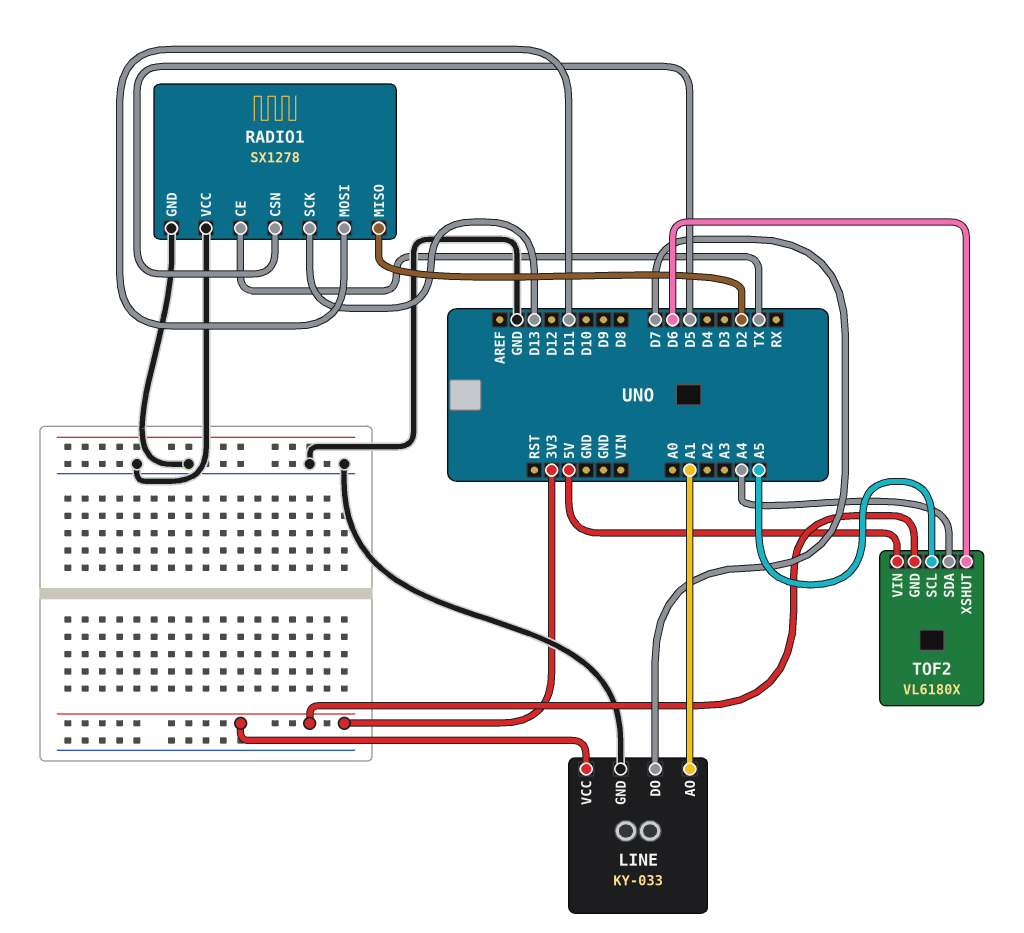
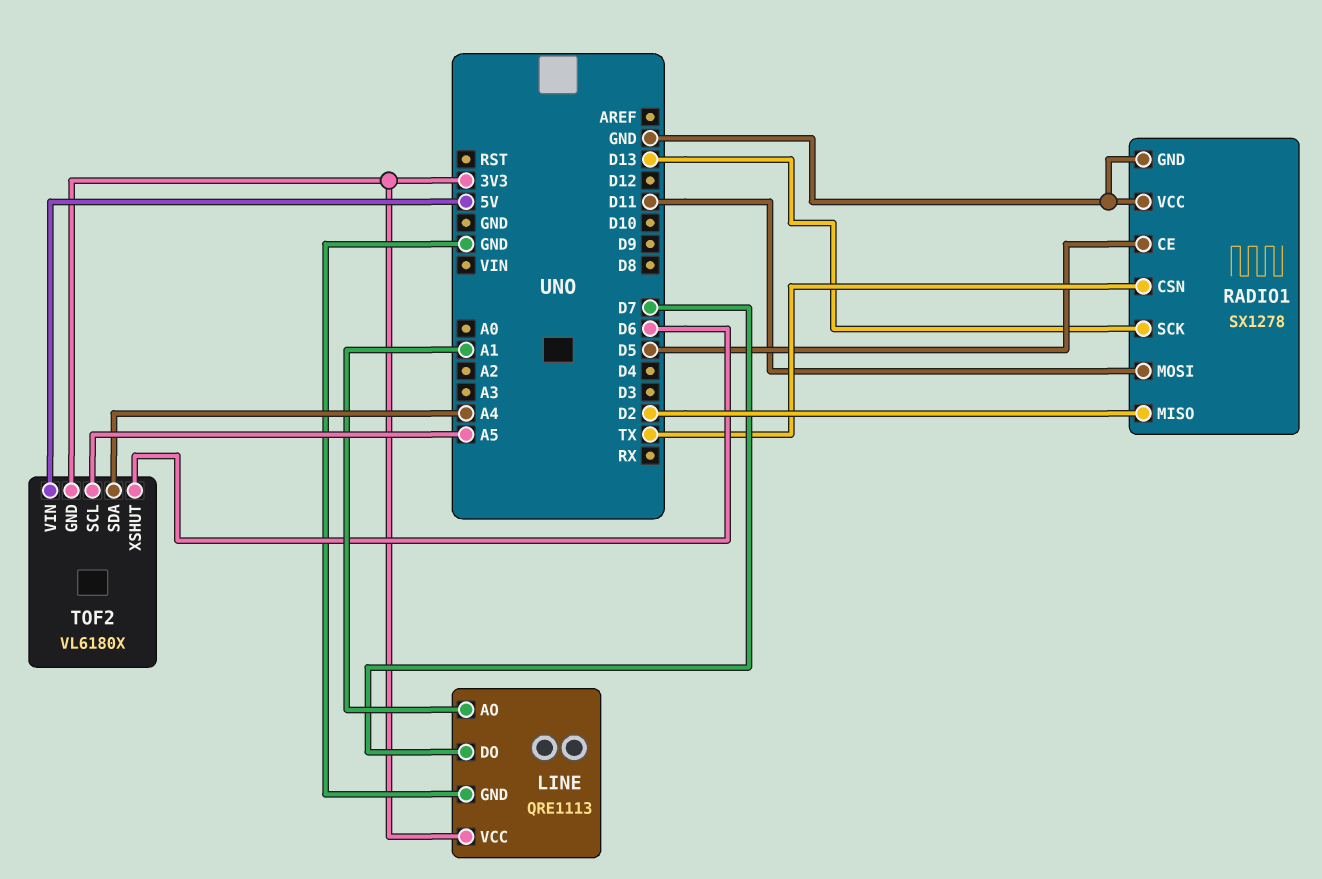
LINE: KY-033 -> QRE1113
RADIO1 pin CE: TX -> D5
RADIO1 pin CSN: D5 -> TX

